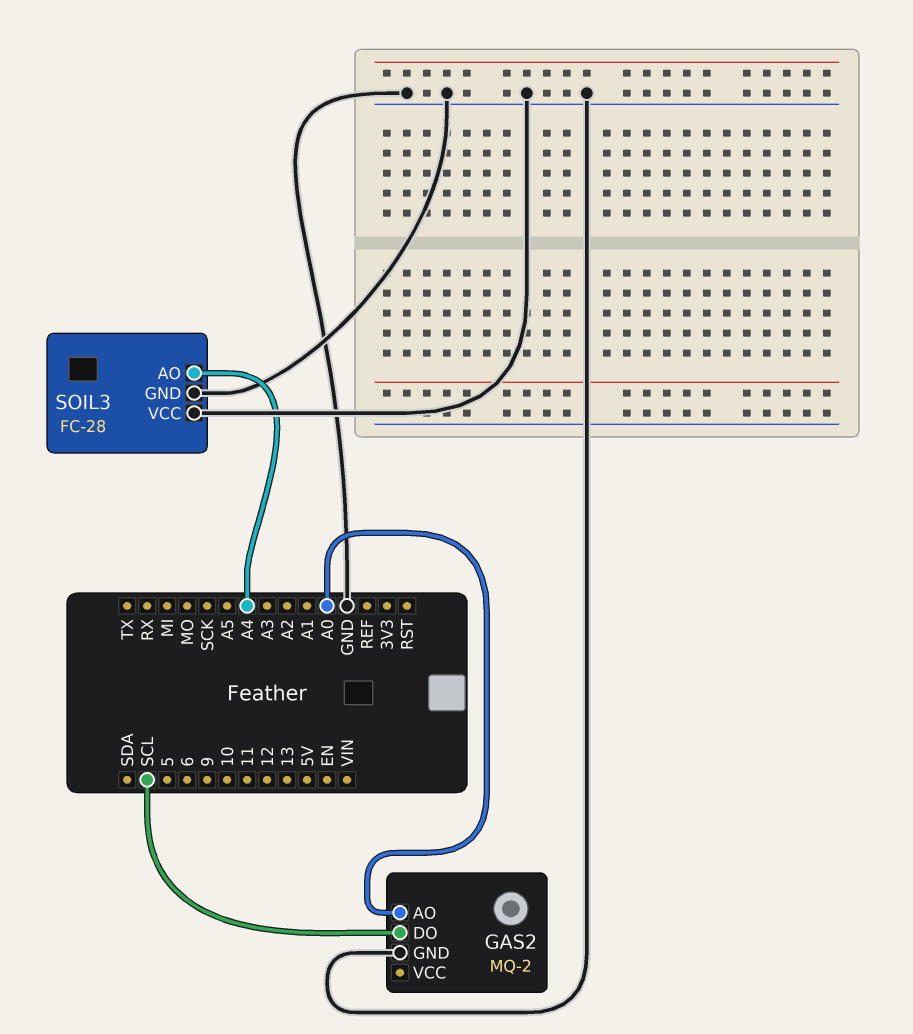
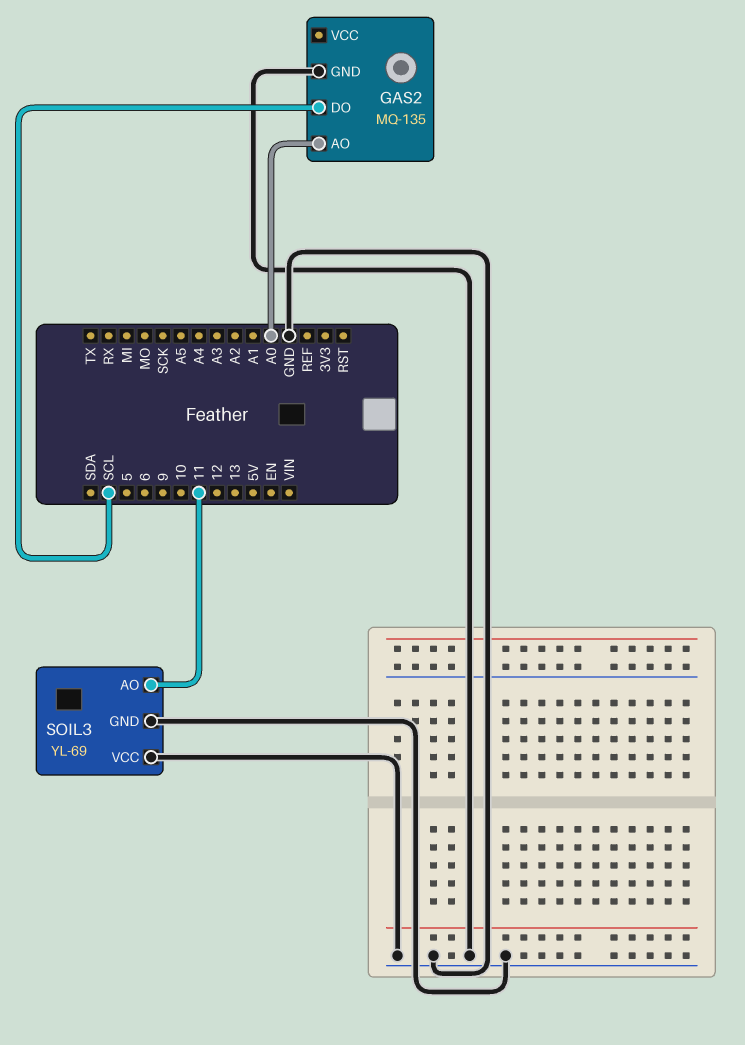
GAS2: MQ-2 -> MQ-135
SOIL3: FC-28 -> YL-69
SOIL3 pin AO: A4 -> 11

